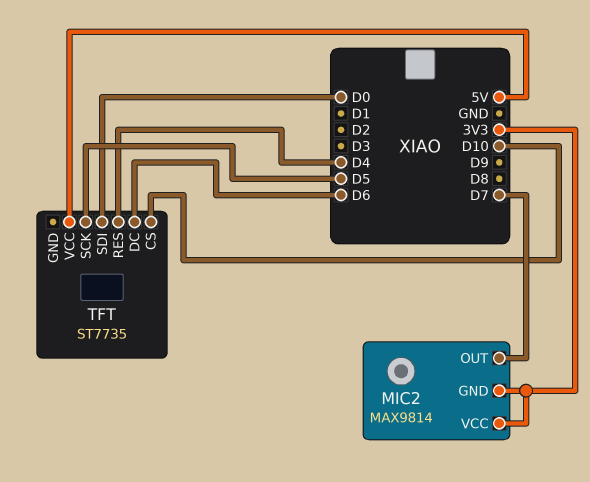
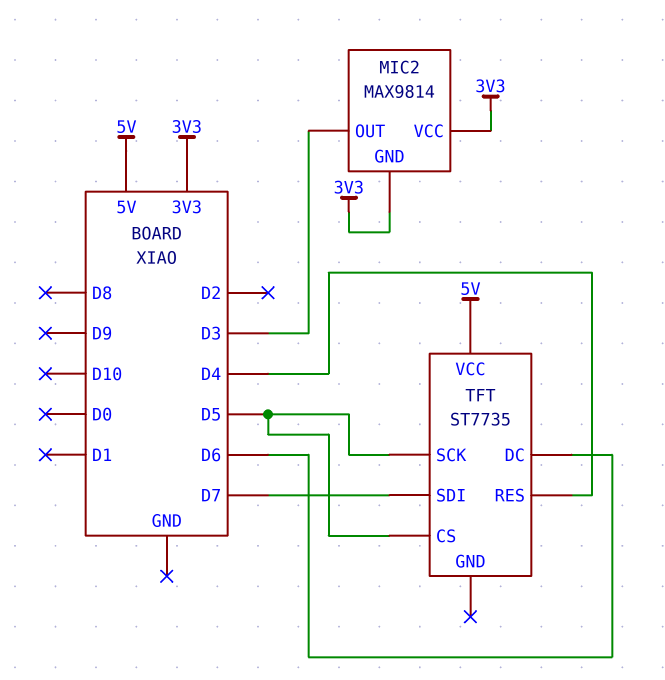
MIC2 pin OUT: D7 -> D3
TFT pin CS: D10 -> D5
TFT pin SDI: D0 -> D7

